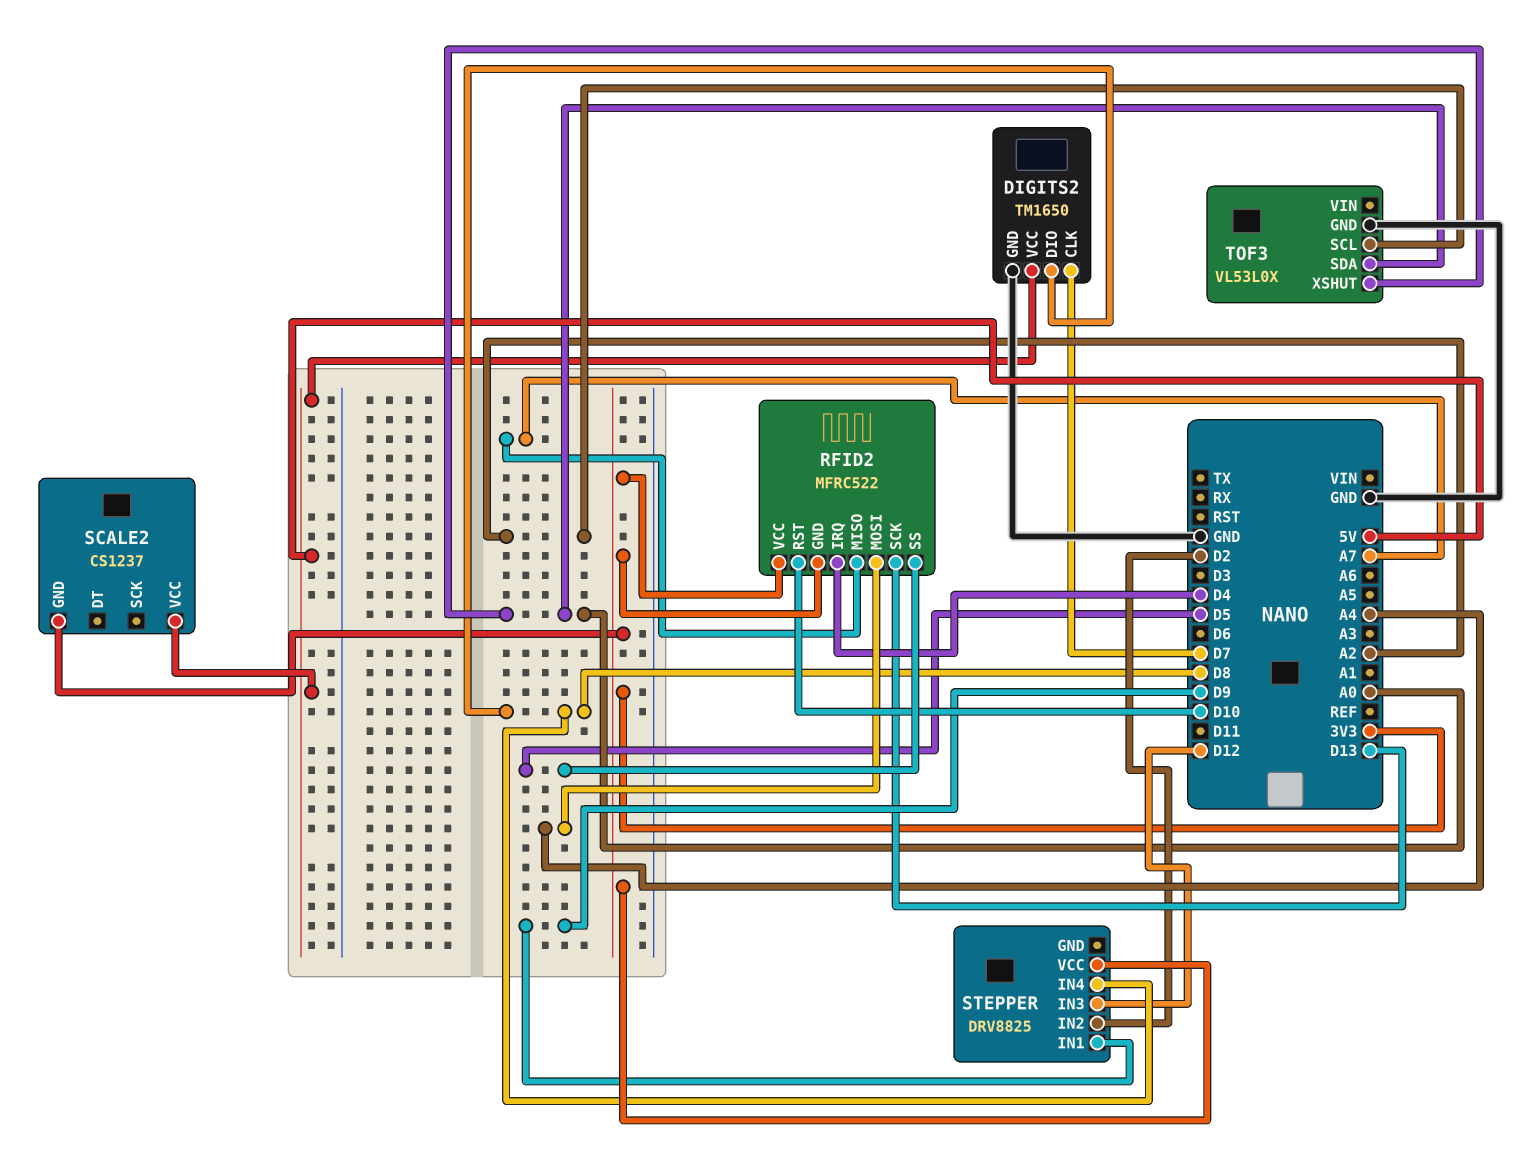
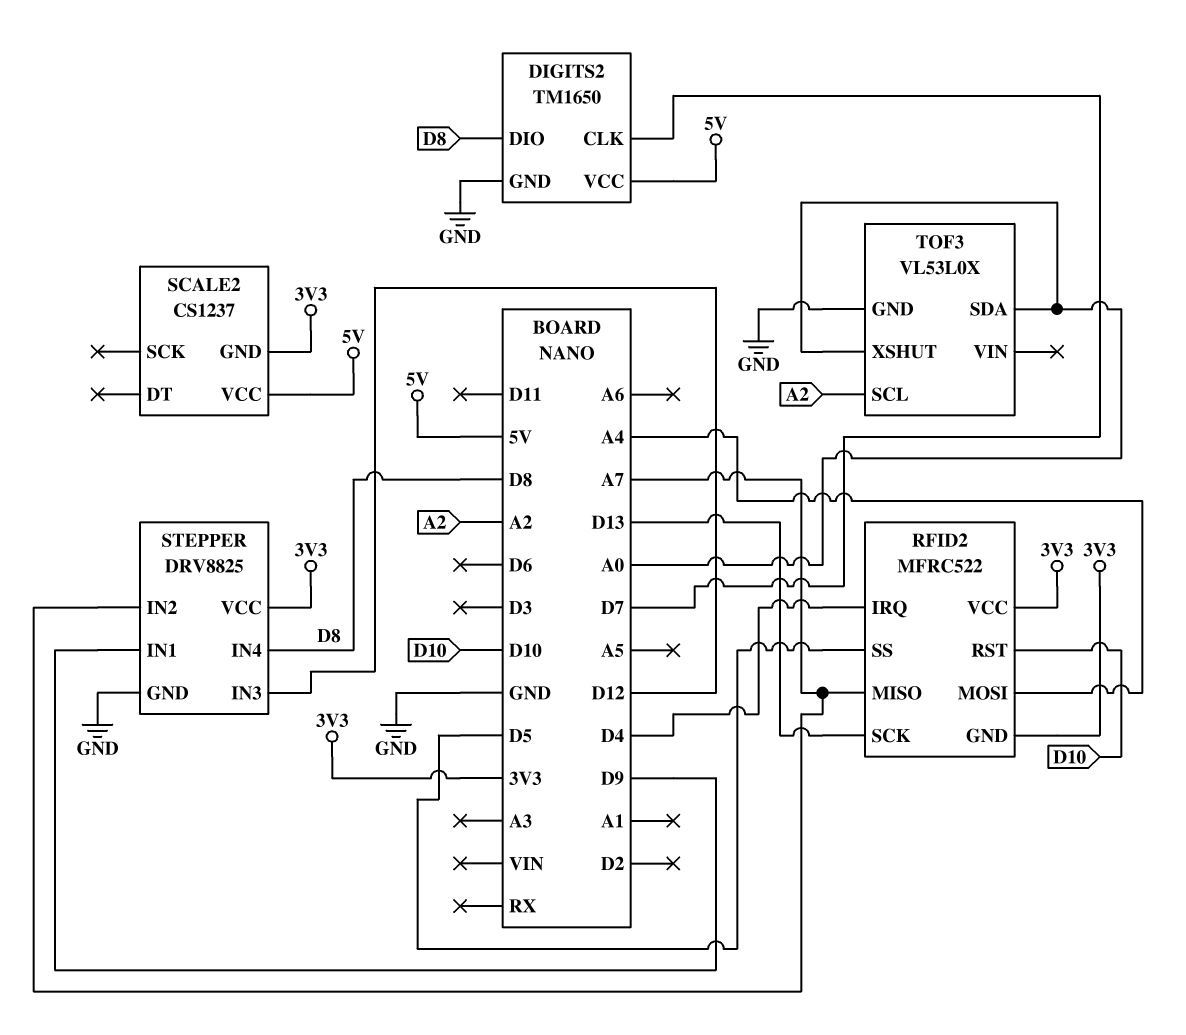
STEPPER pin GND: none -> GND
STEPPER pin IN2: D2 -> A7

